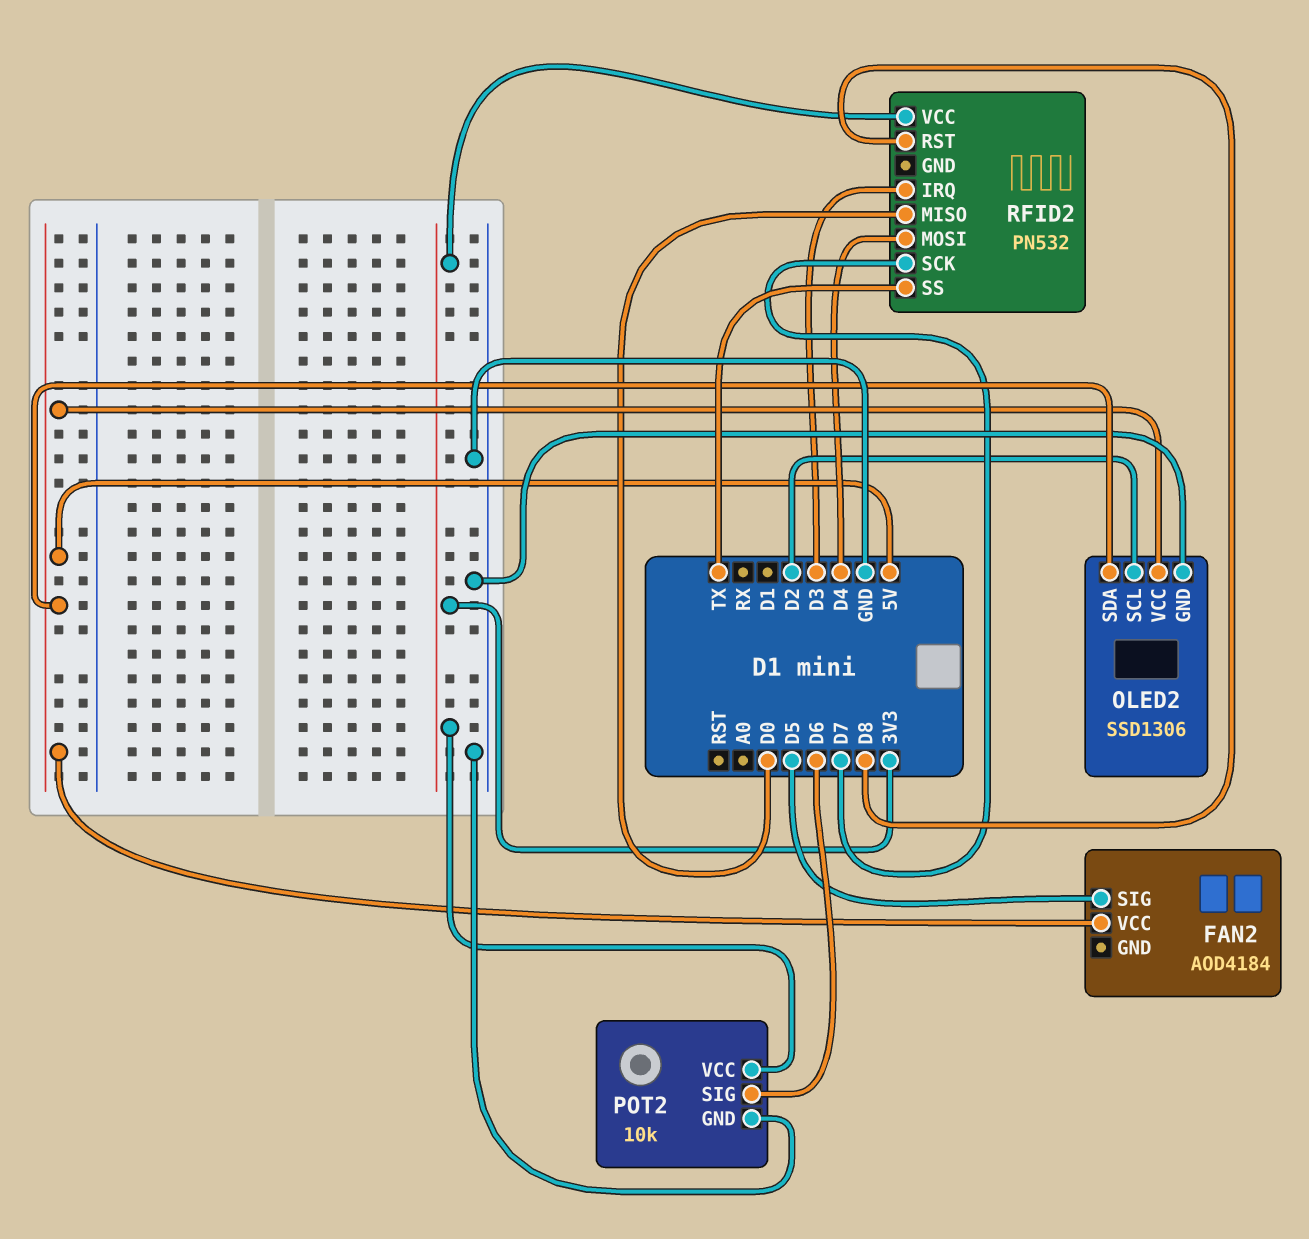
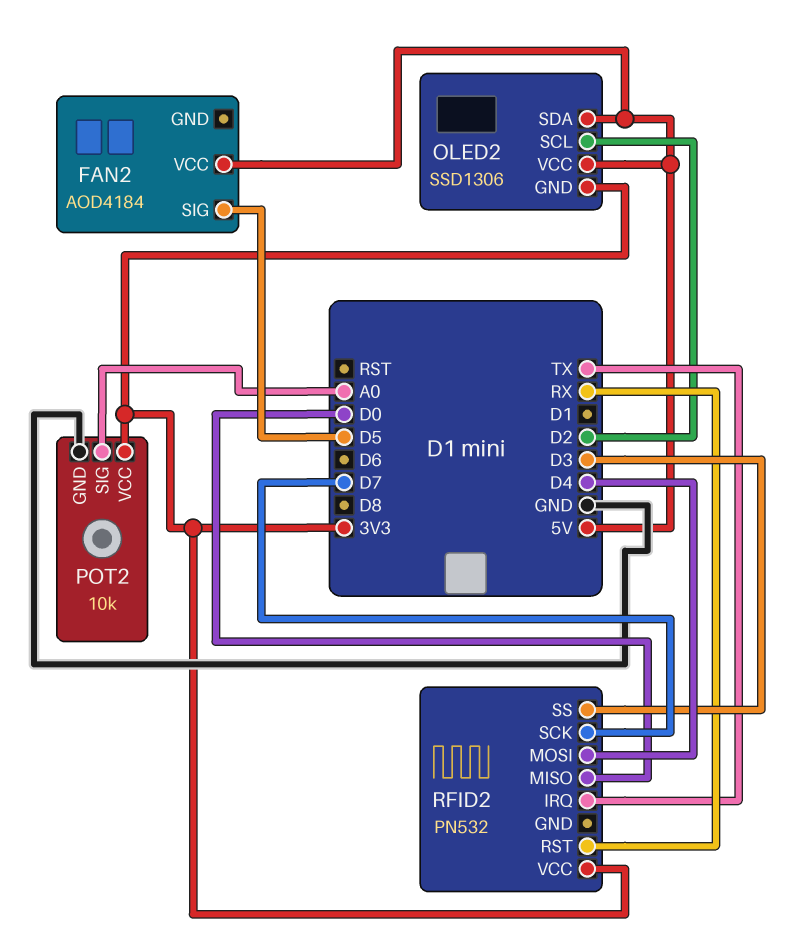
OLED2 pin GND: GND -> 3V3
POT2 pin SIG: D6 -> A0
RFID2 pin IRQ: D3 -> TX
RFID2 pin RST: D8 -> RX
RFID2 pin SS: TX -> D3

